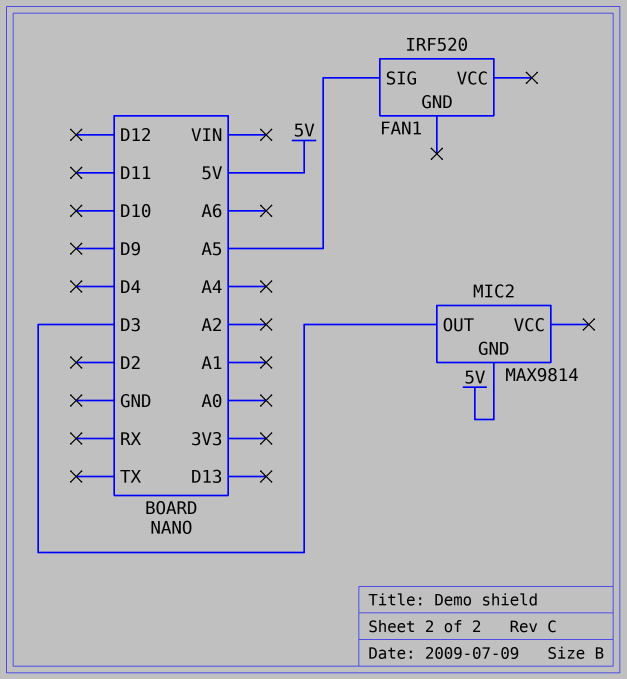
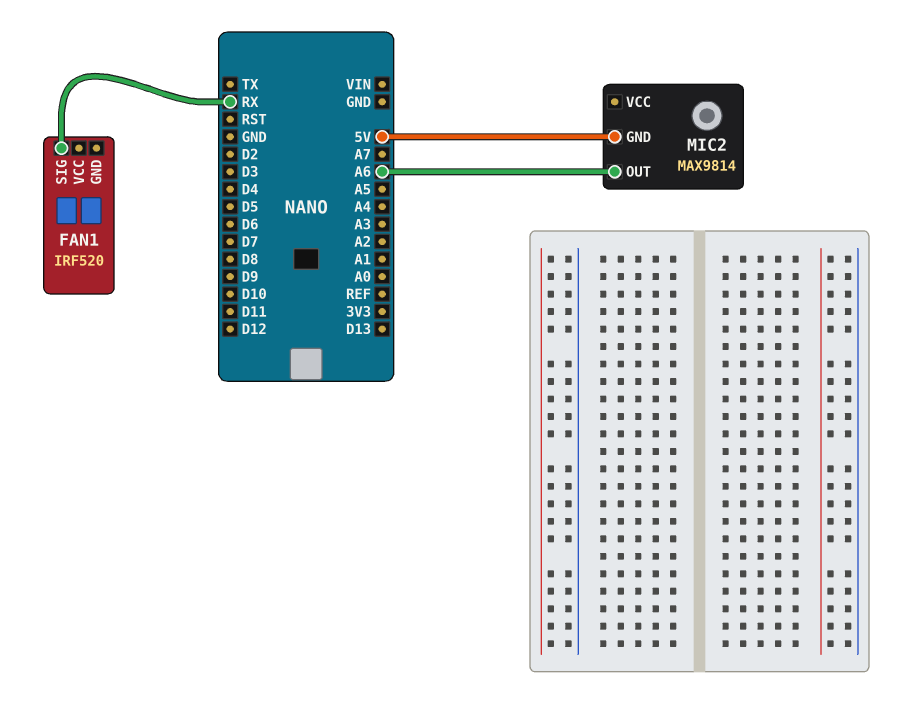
FAN1 pin SIG: A5 -> RX
MIC2 pin OUT: D3 -> A6

